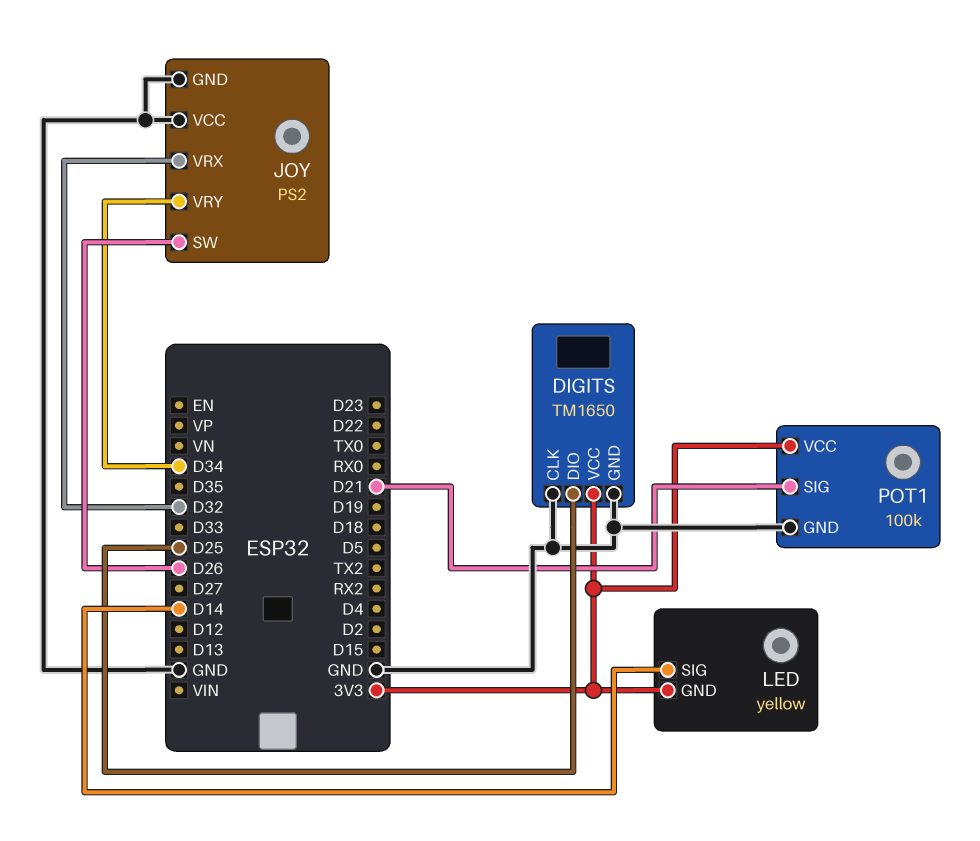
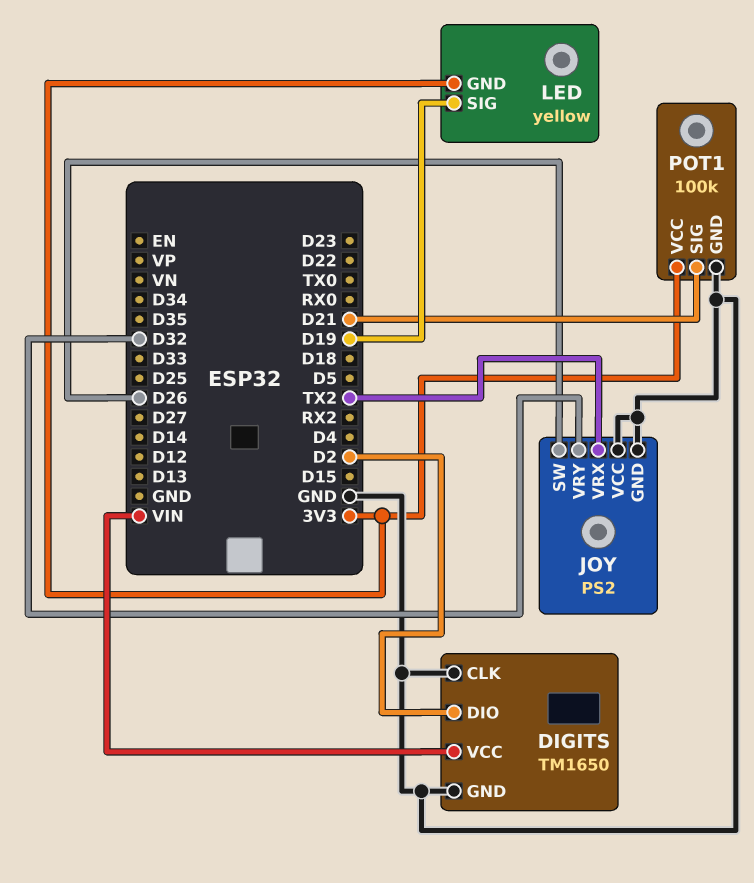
DIGITS pin DIO: D25 -> D2
DIGITS pin VCC: 3V3 -> VIN
JOY pin VRX: D32 -> TX2
JOY pin VRY: D34 -> D32
LED pin SIG: D14 -> D19

